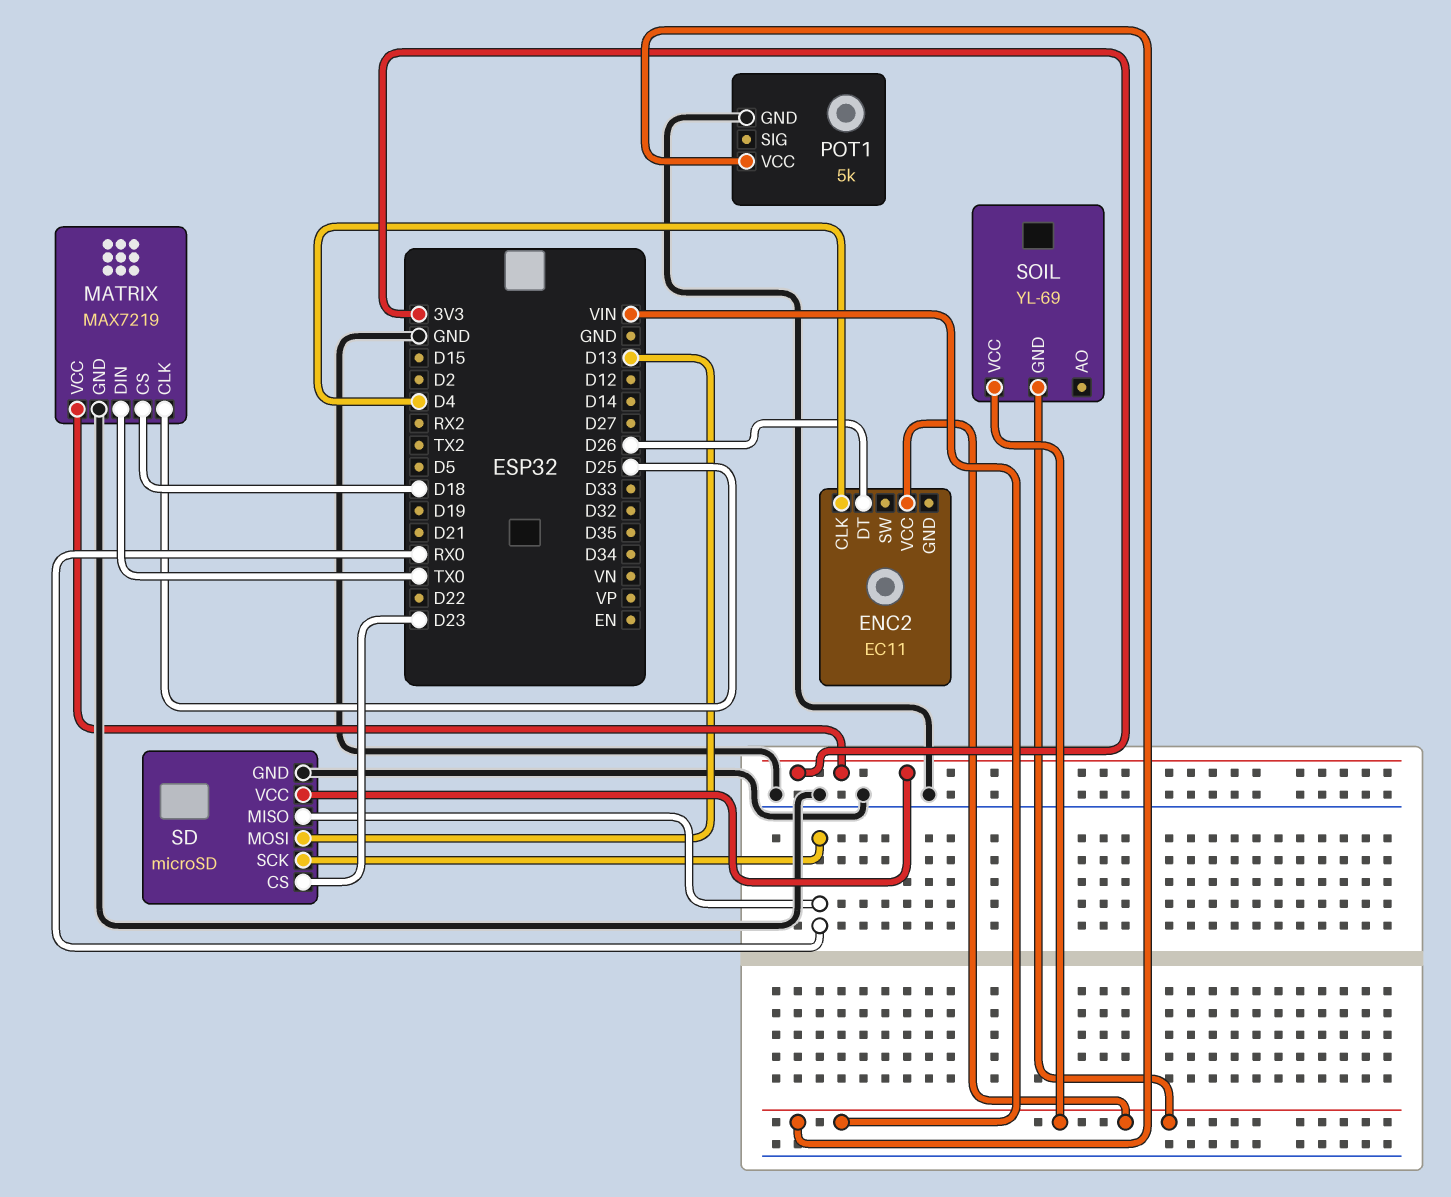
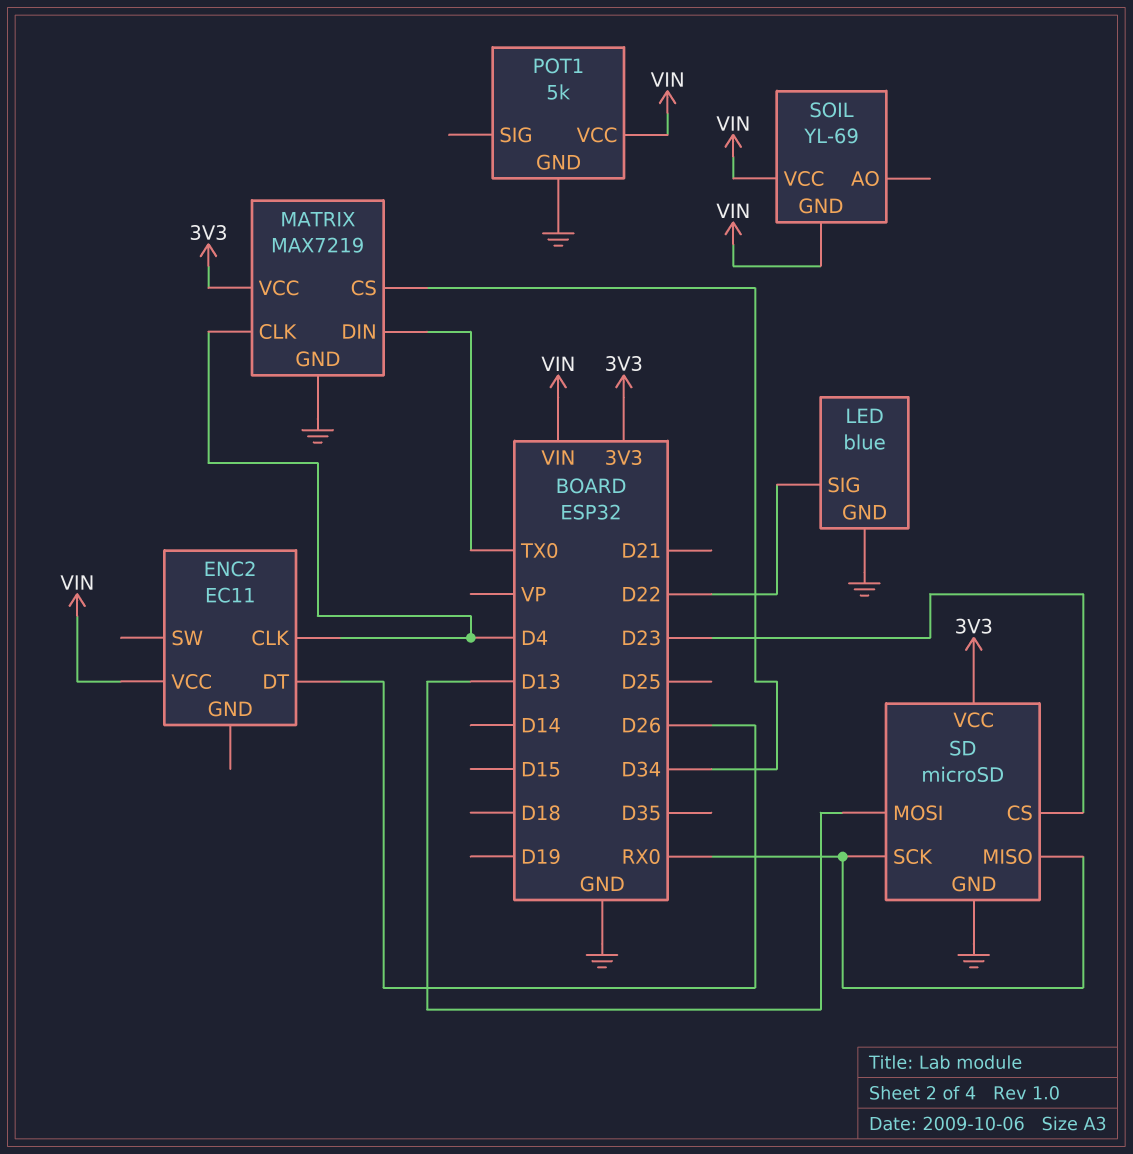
LED: none -> blue
LED pin GND: none -> GND
LED pin SIG: none -> D22
MATRIX pin CLK: D25 -> D4
MATRIX pin CS: D18 -> D34

